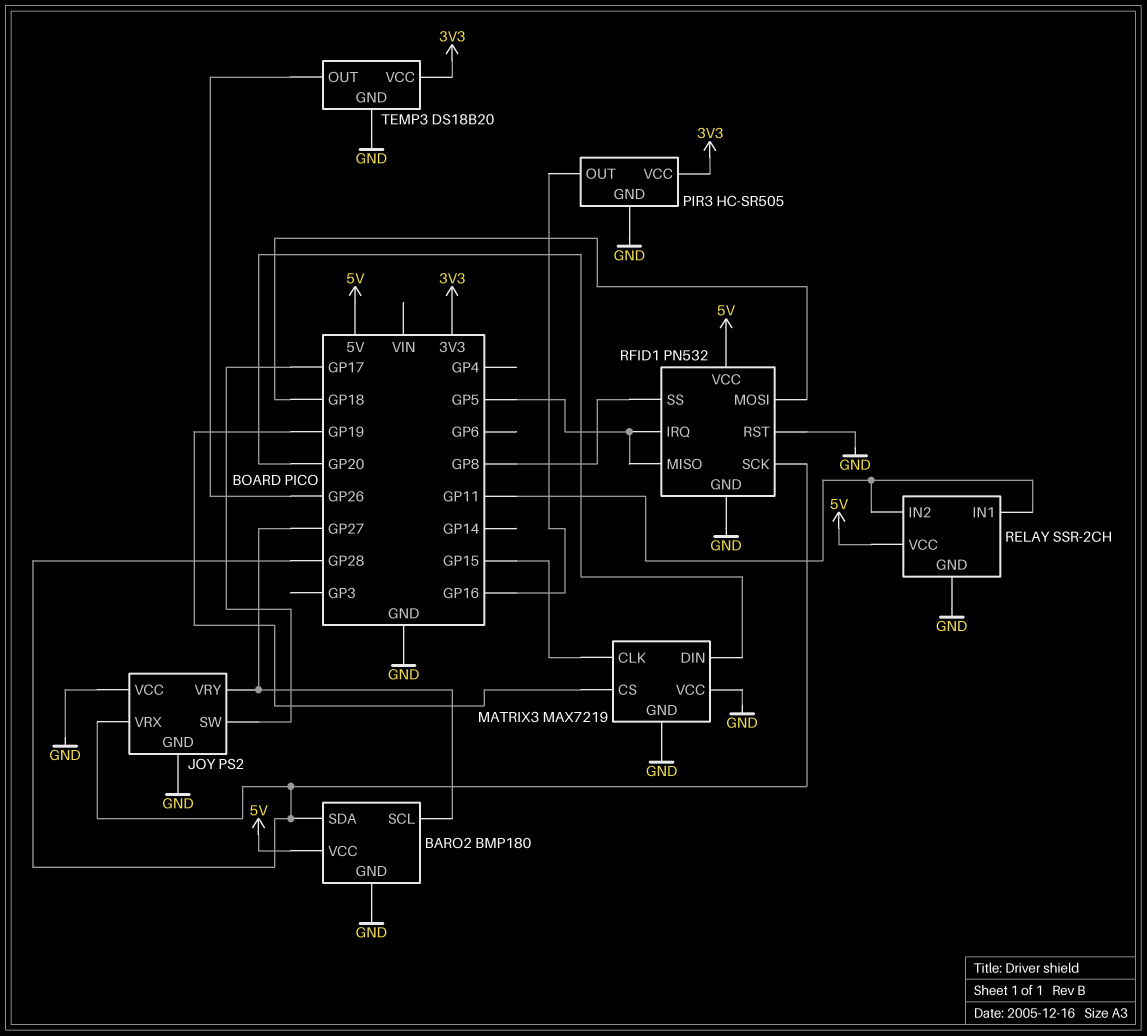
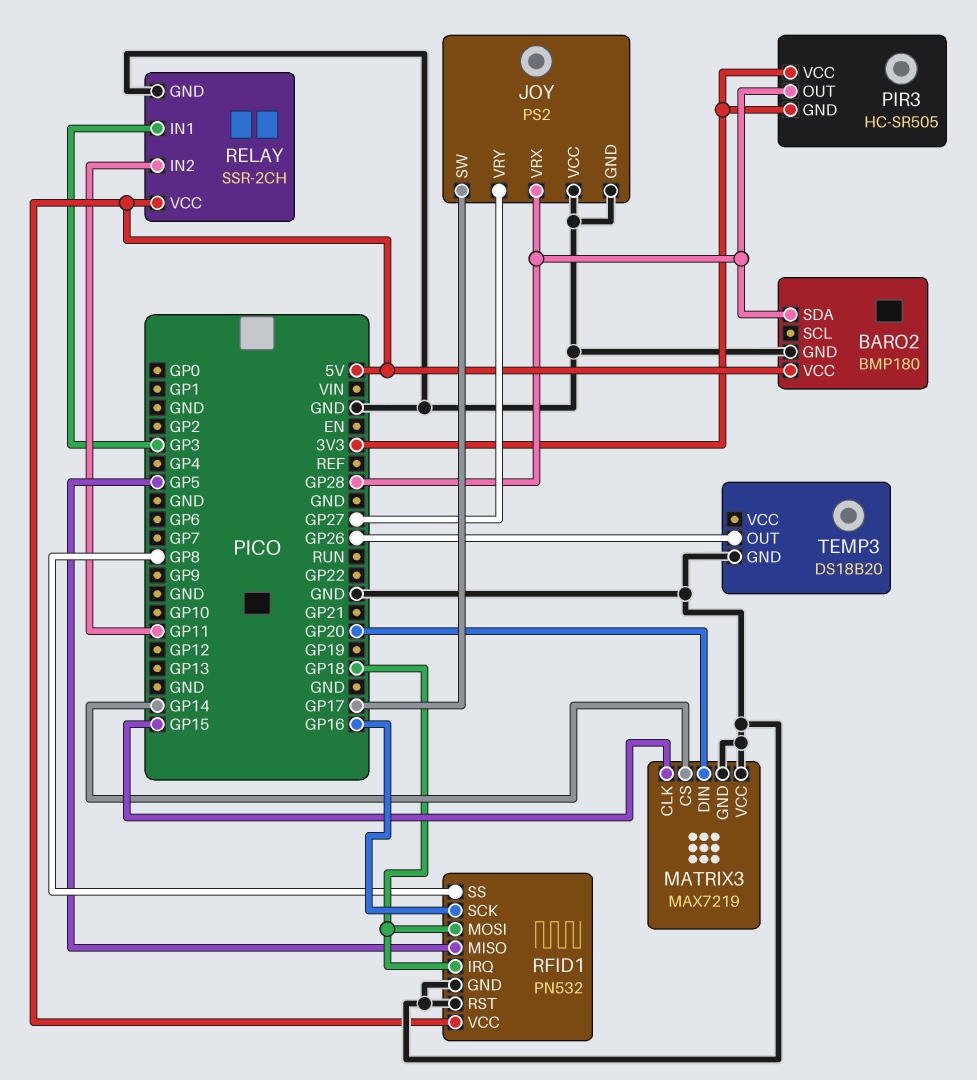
BARO2 pin SCL: GP27 -> none
MATRIX3 pin CS: GP19 -> GP14
PIR3 pin GND: GND -> 3V3
PIR3 pin OUT: GP16 -> GP28
RELAY pin IN1: GP11 -> GP3
RFID1 pin IRQ: GP5 -> GP18
RFID1 pin SCK: GP28 -> GP16
TEMP3 pin VCC: 3V3 -> none

